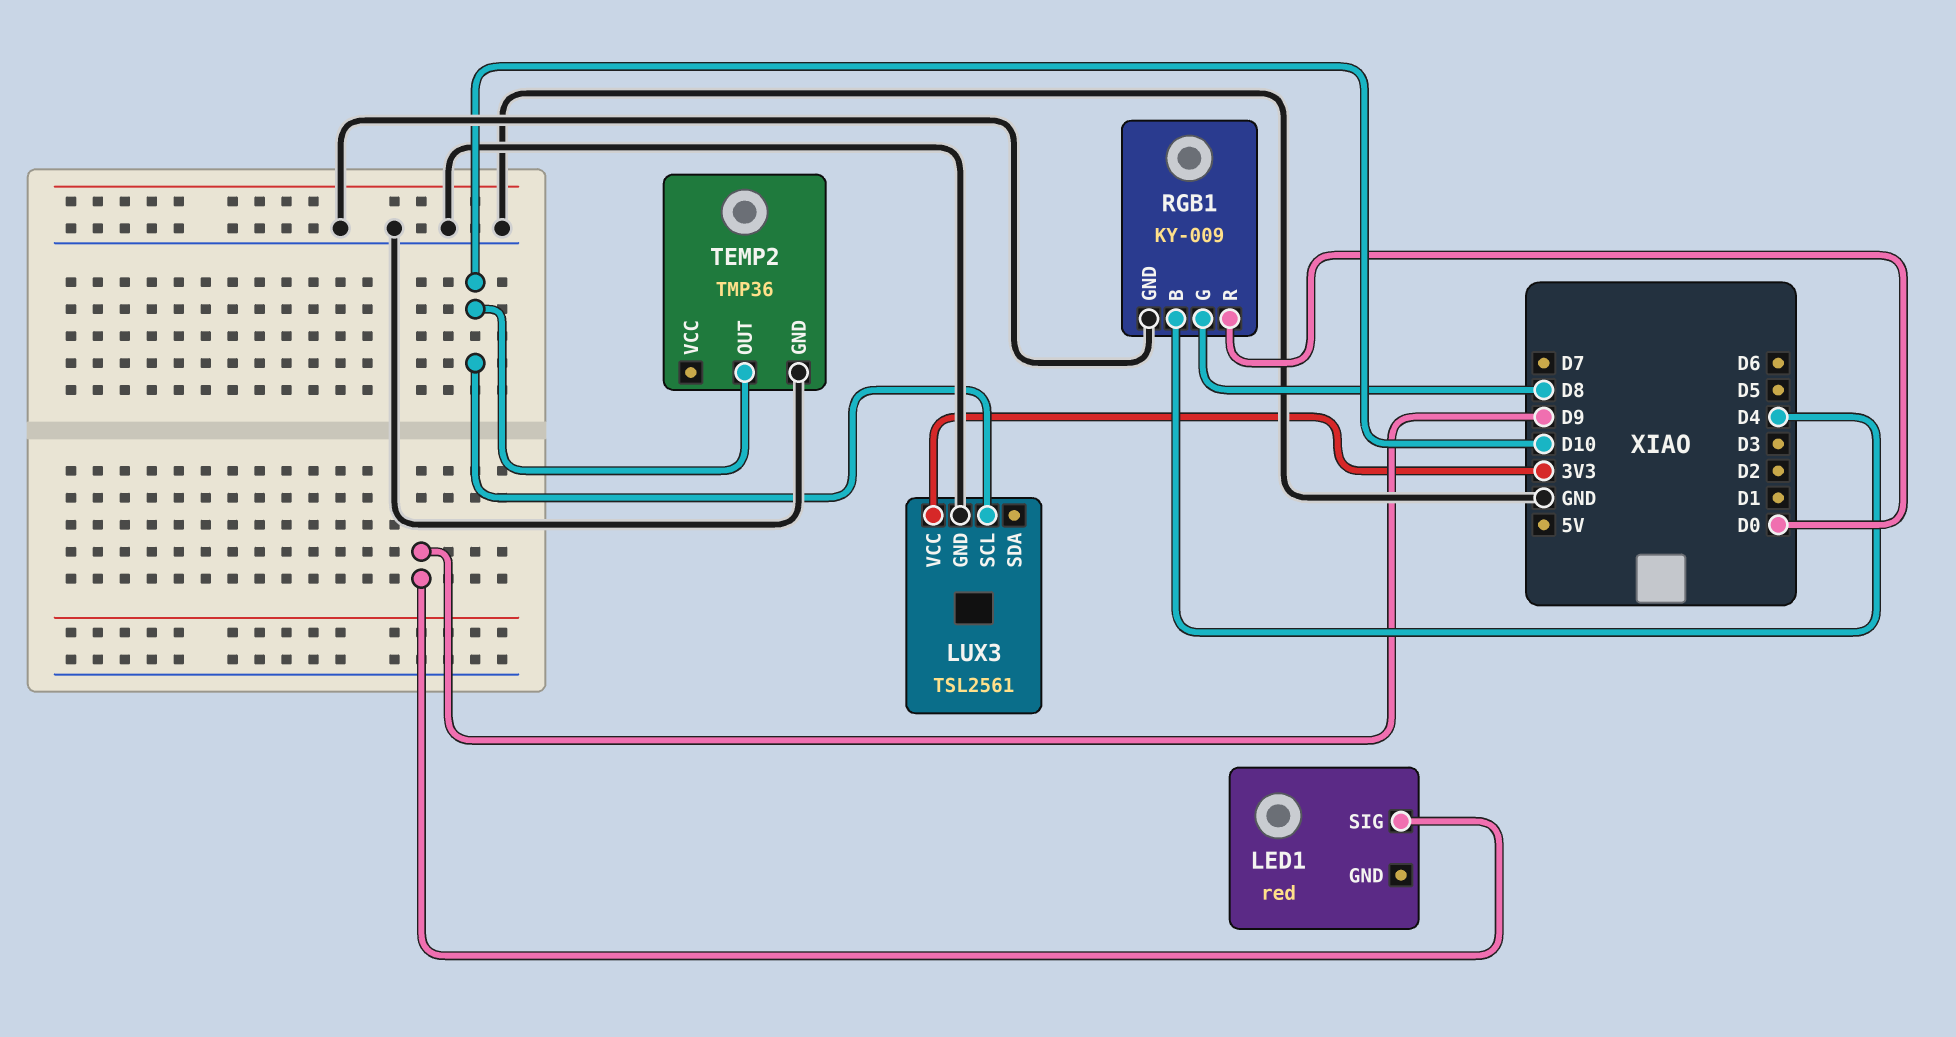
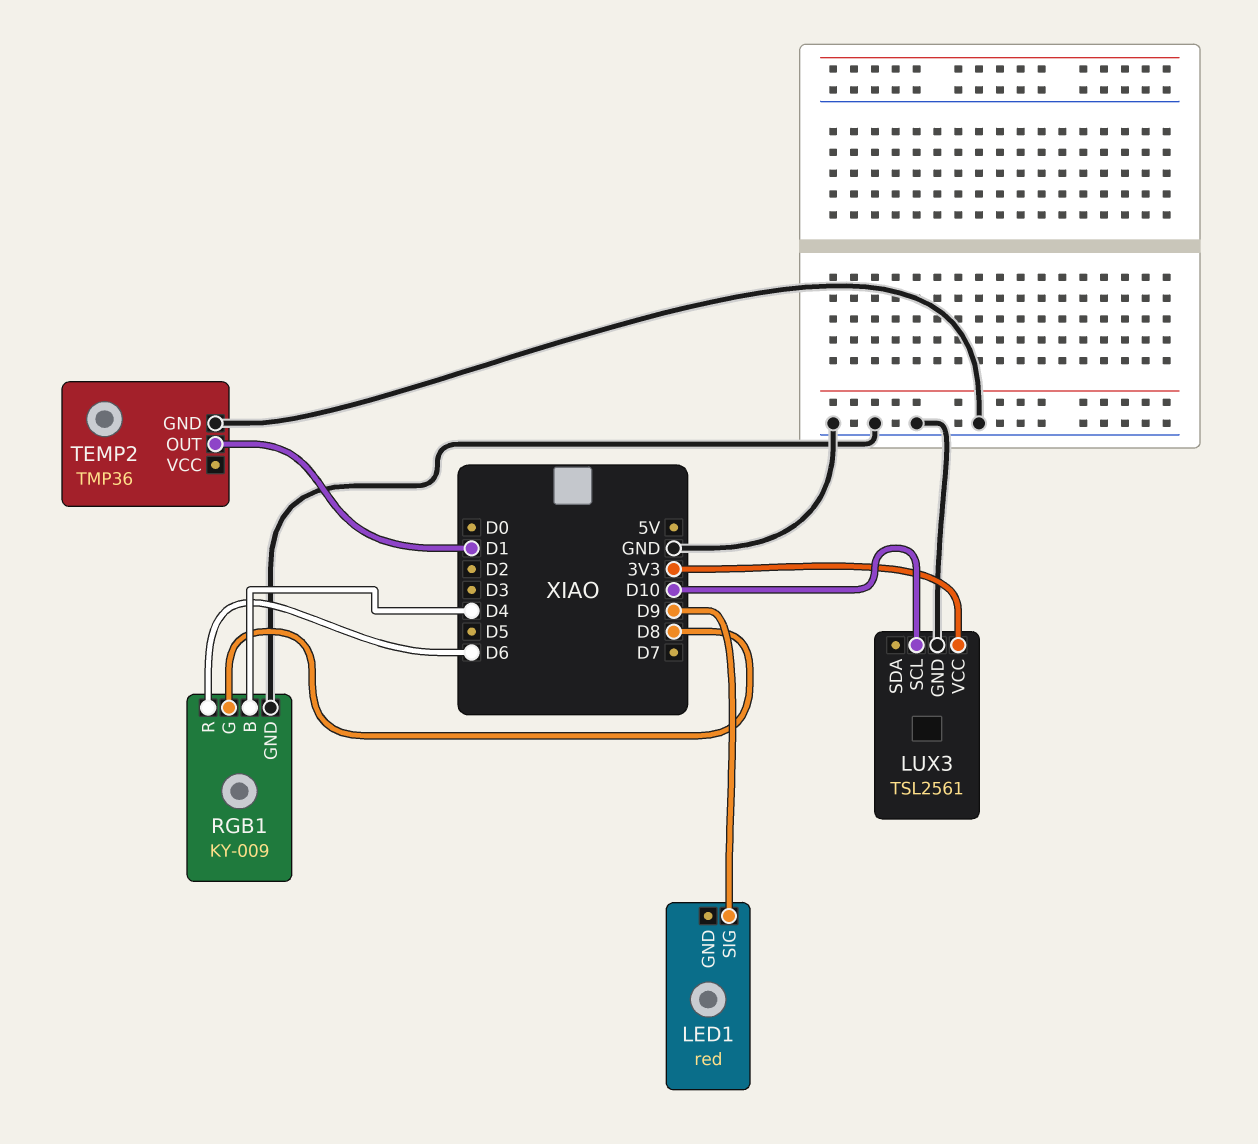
RGB1 pin R: D0 -> D6
TEMP2 pin OUT: D10 -> D1

